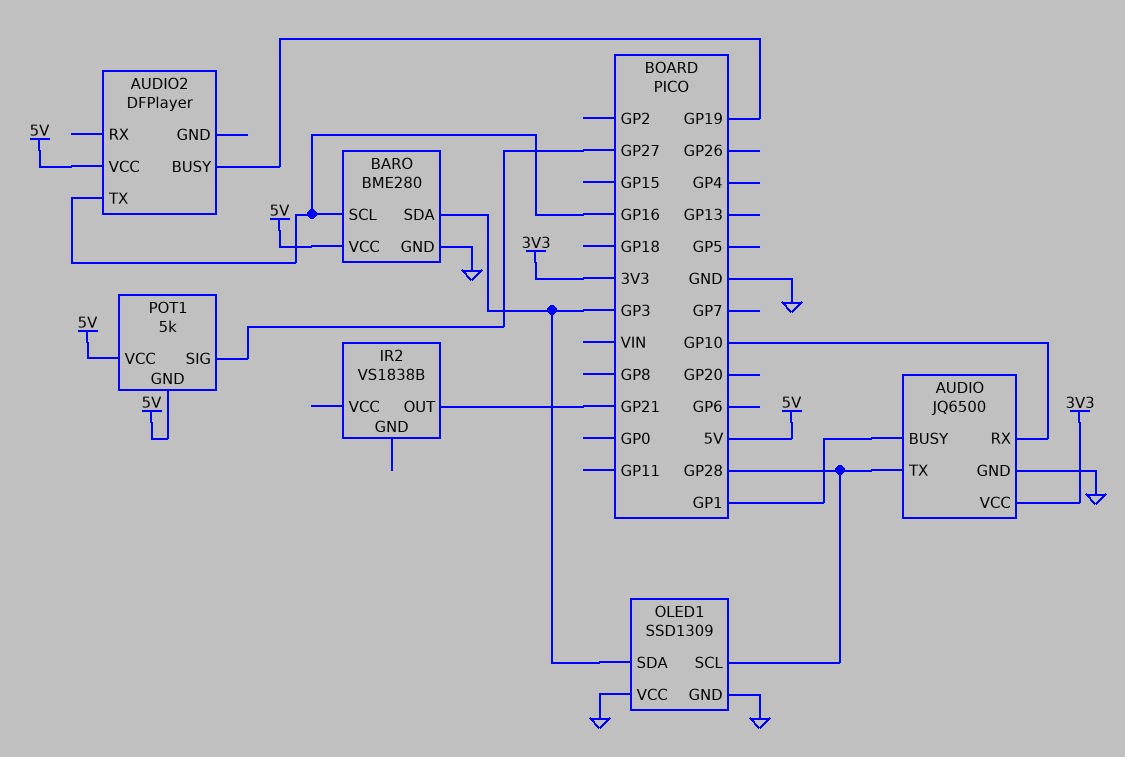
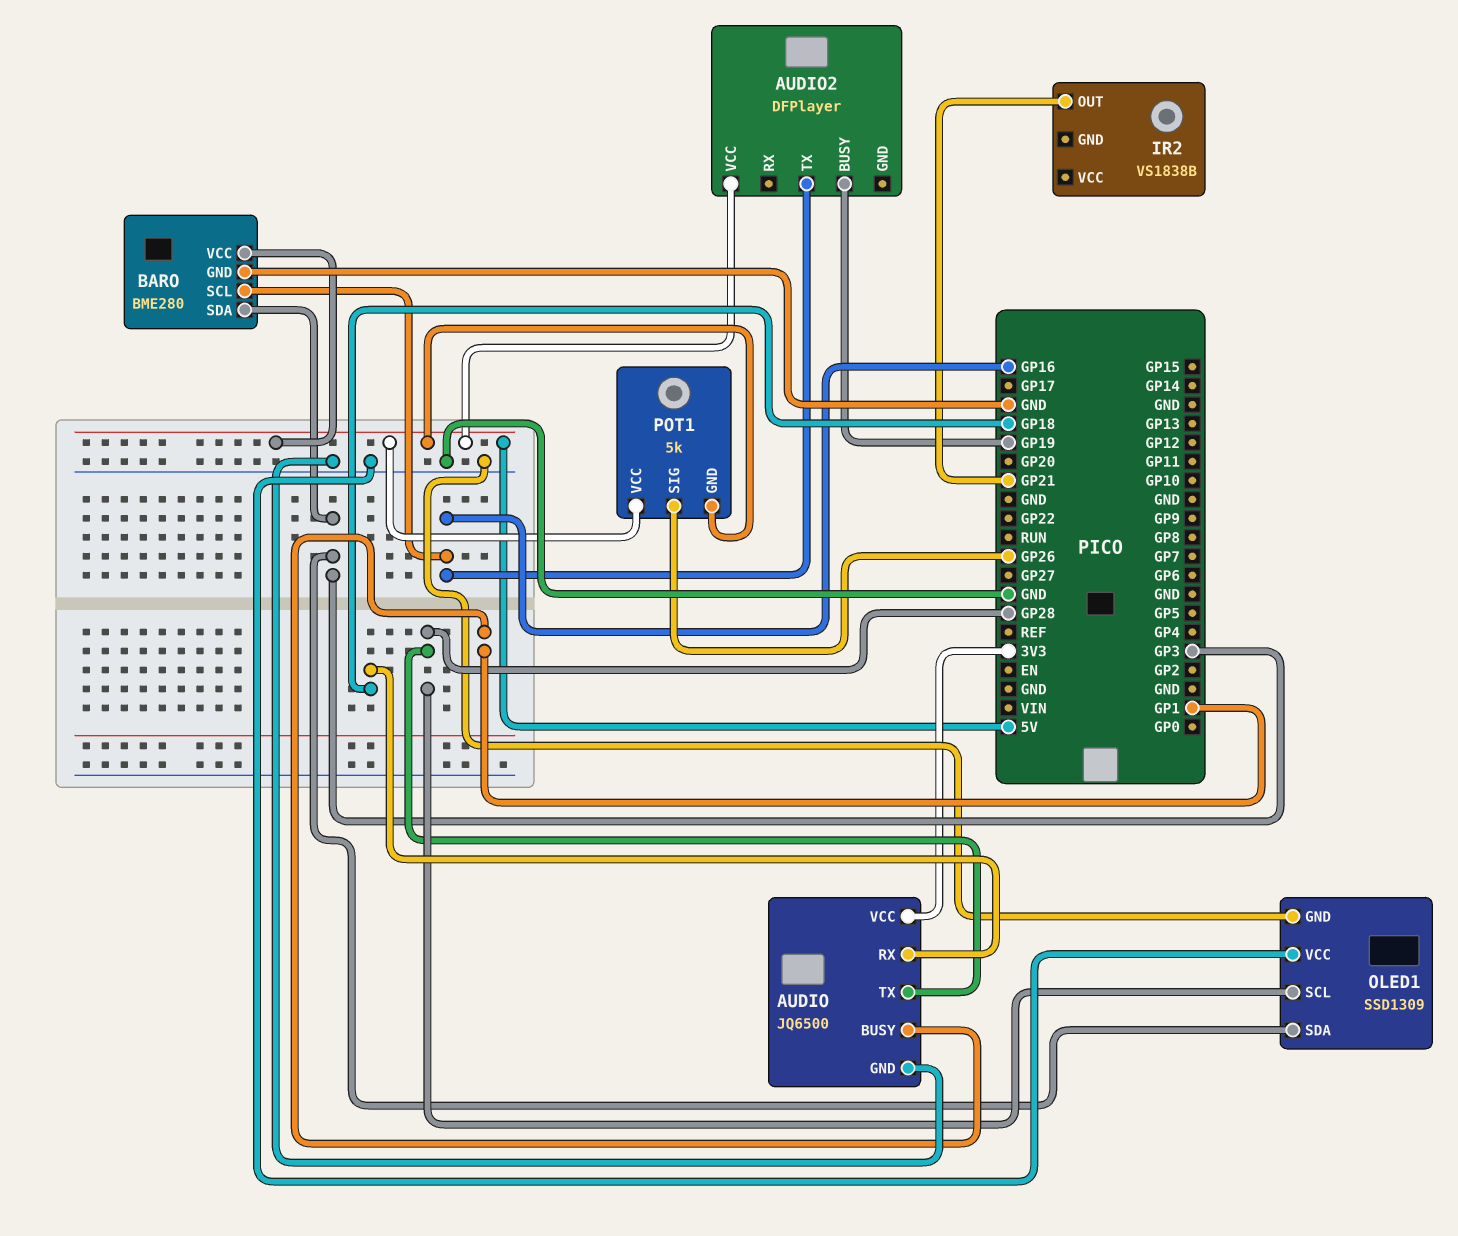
AUDIO pin RX: GP10 -> GP18
POT1 pin SIG: GP27 -> GP26

